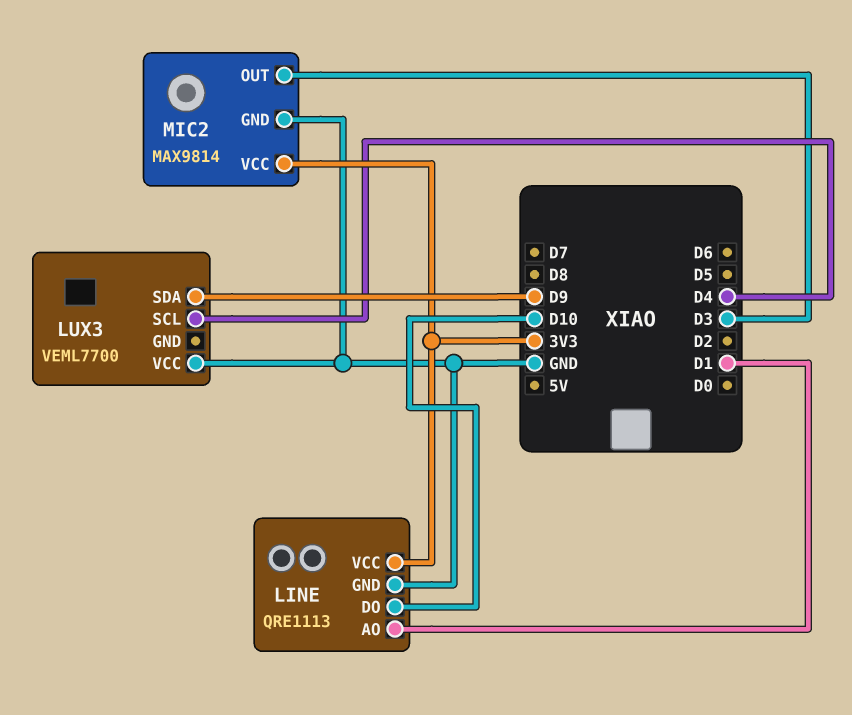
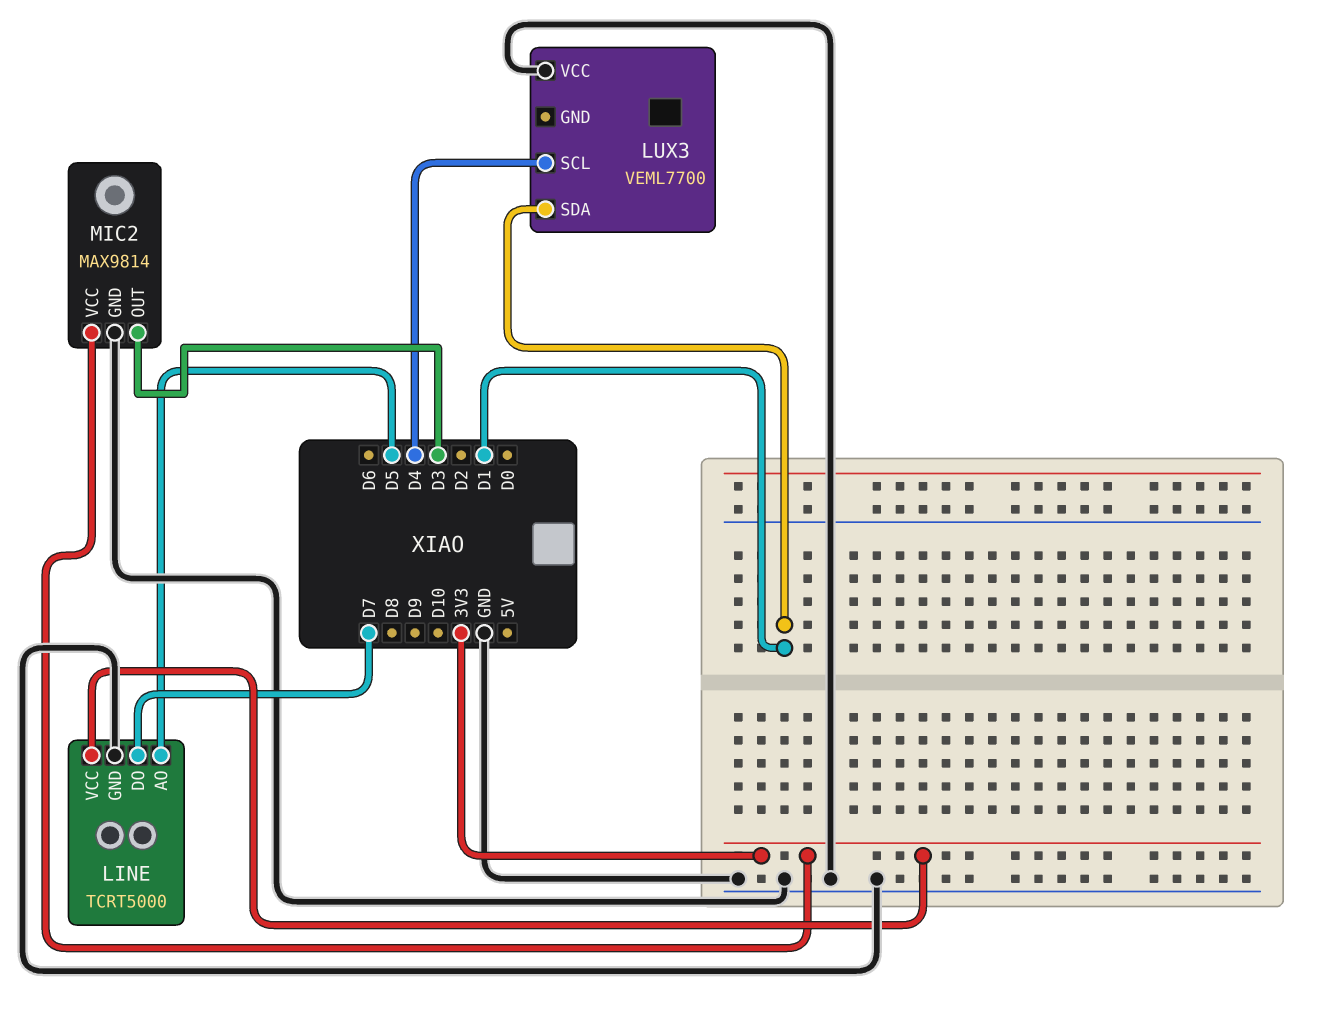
LINE: QRE1113 -> TCRT5000
LINE pin AO: D1 -> D5
LINE pin DO: D10 -> D7
LUX3 pin SDA: D9 -> D1

